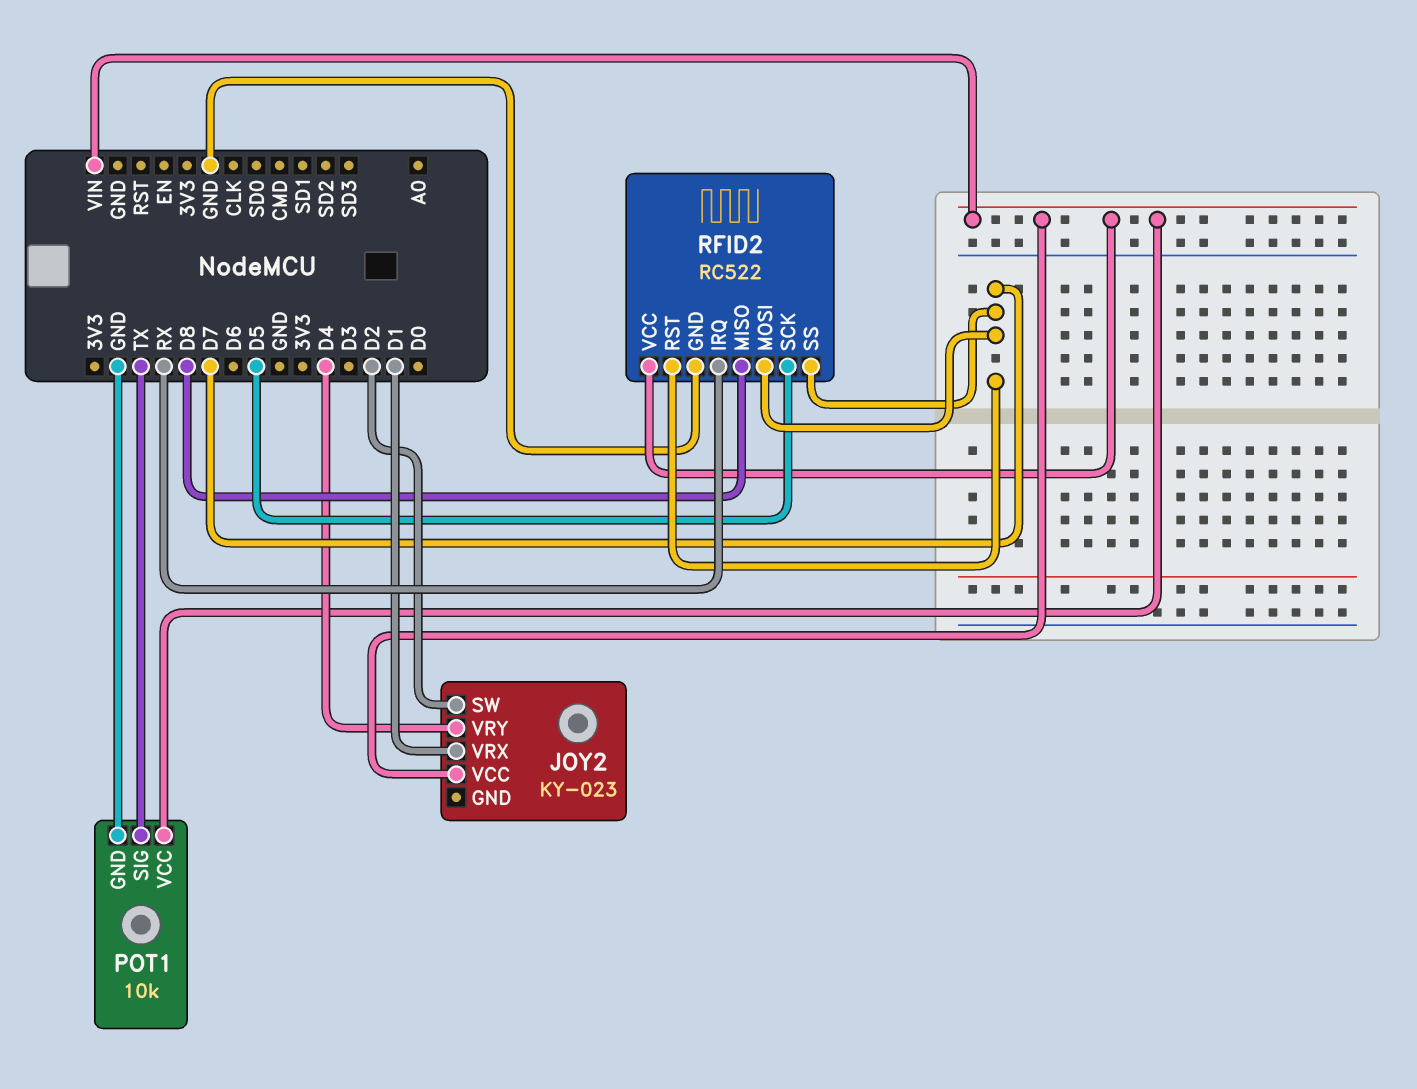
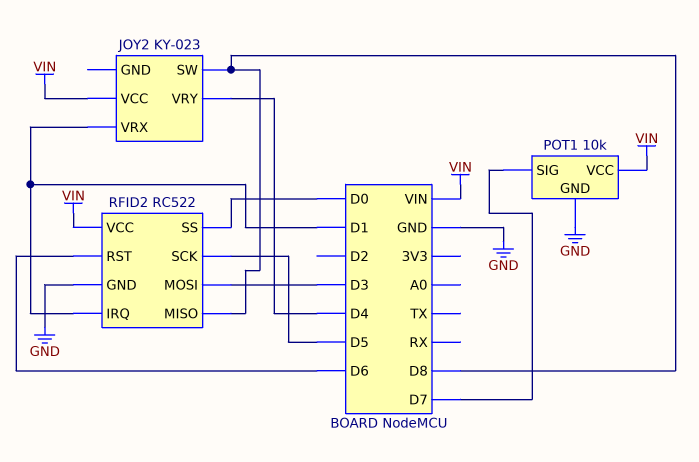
JOY2 pin SW: D2 -> D8
POT1 pin SIG: TX -> D7
RFID2 pin IRQ: RX -> D1
RFID2 pin MOSI: D7 -> D3
RFID2 pin RST: D7 -> D6
RFID2 pin SS: D7 -> D0

